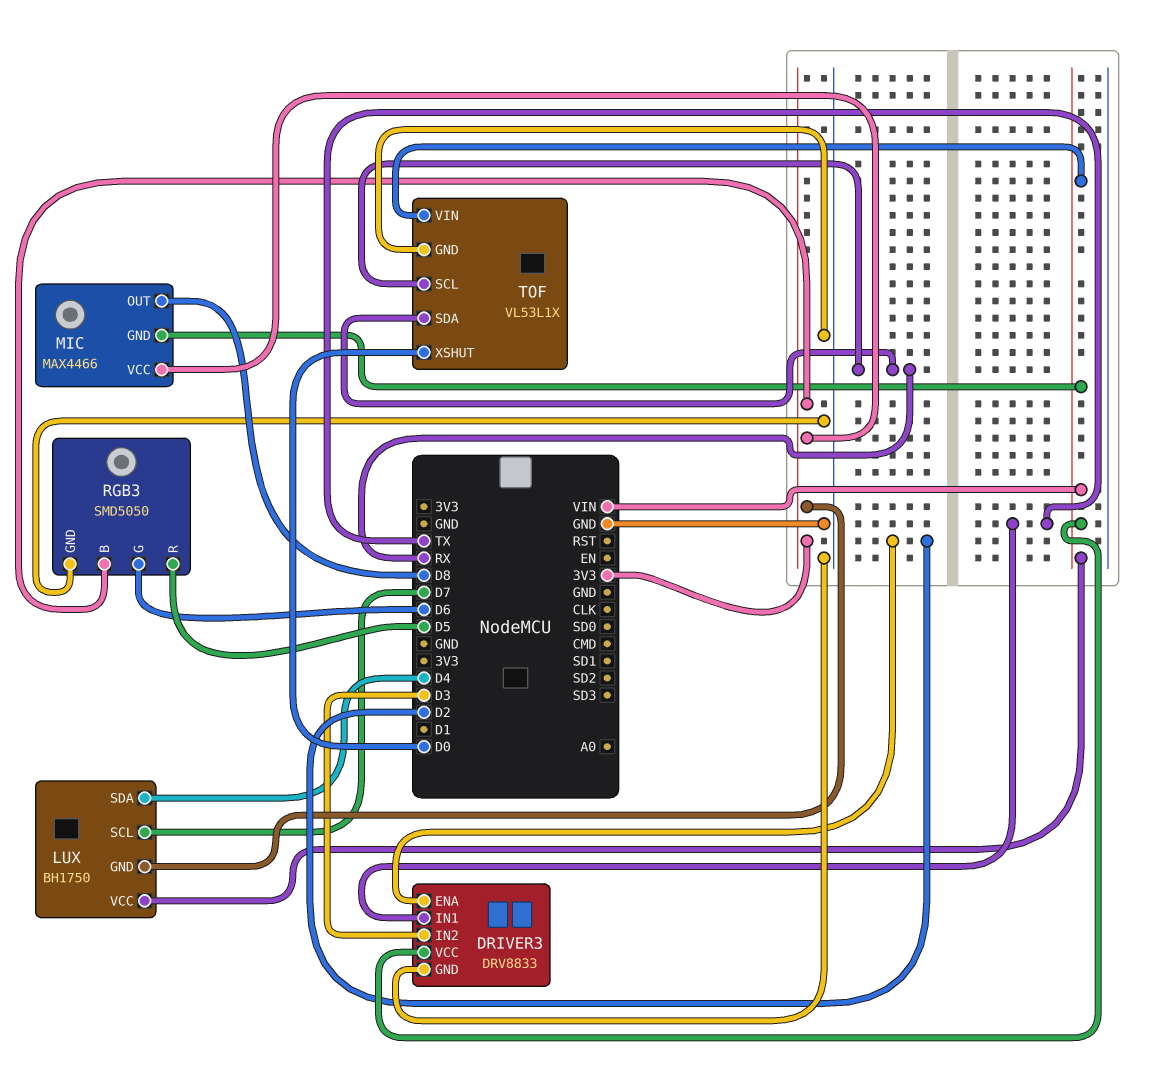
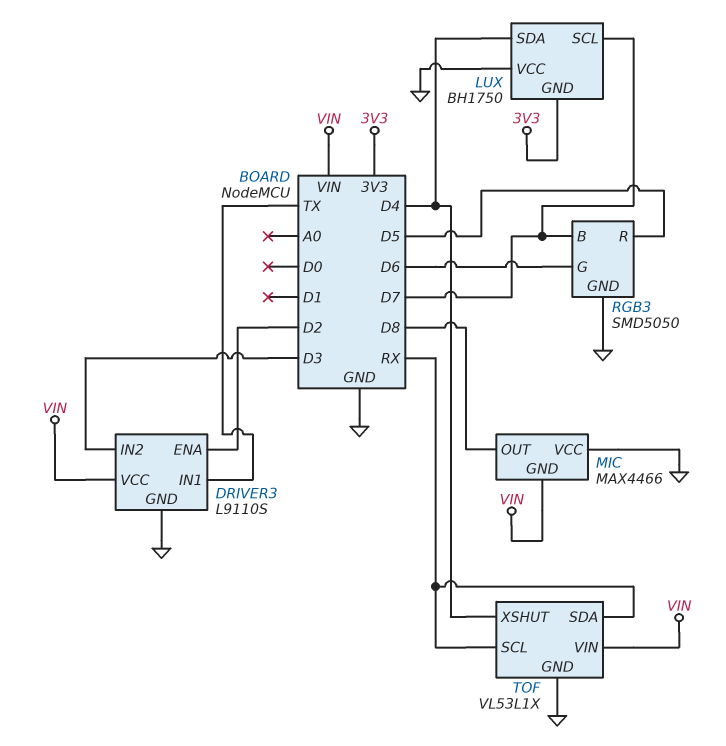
DRIVER3: DRV8833 -> L9110S
LUX pin VCC: VIN -> GND
MIC pin VCC: 3V3 -> GND
RGB3 pin B: 3V3 -> D7
TOF pin XSHUT: D0 -> D4

